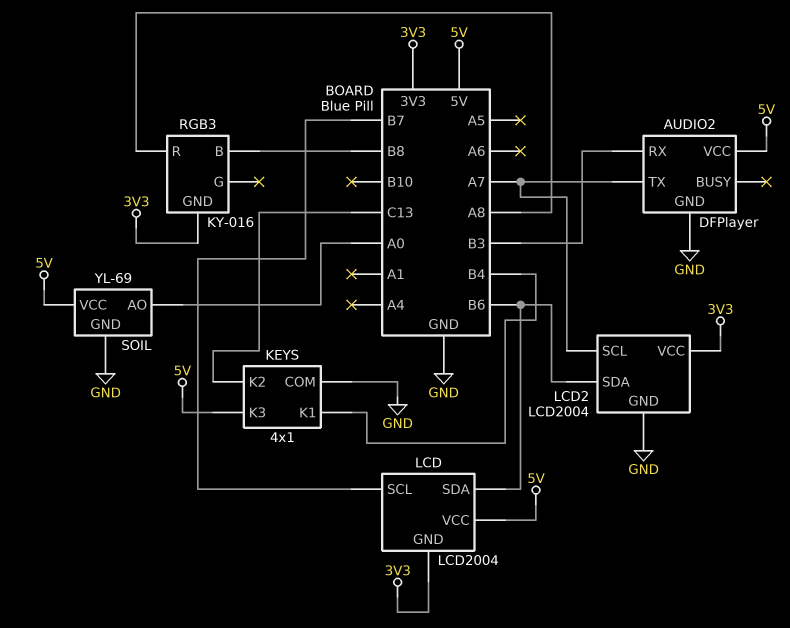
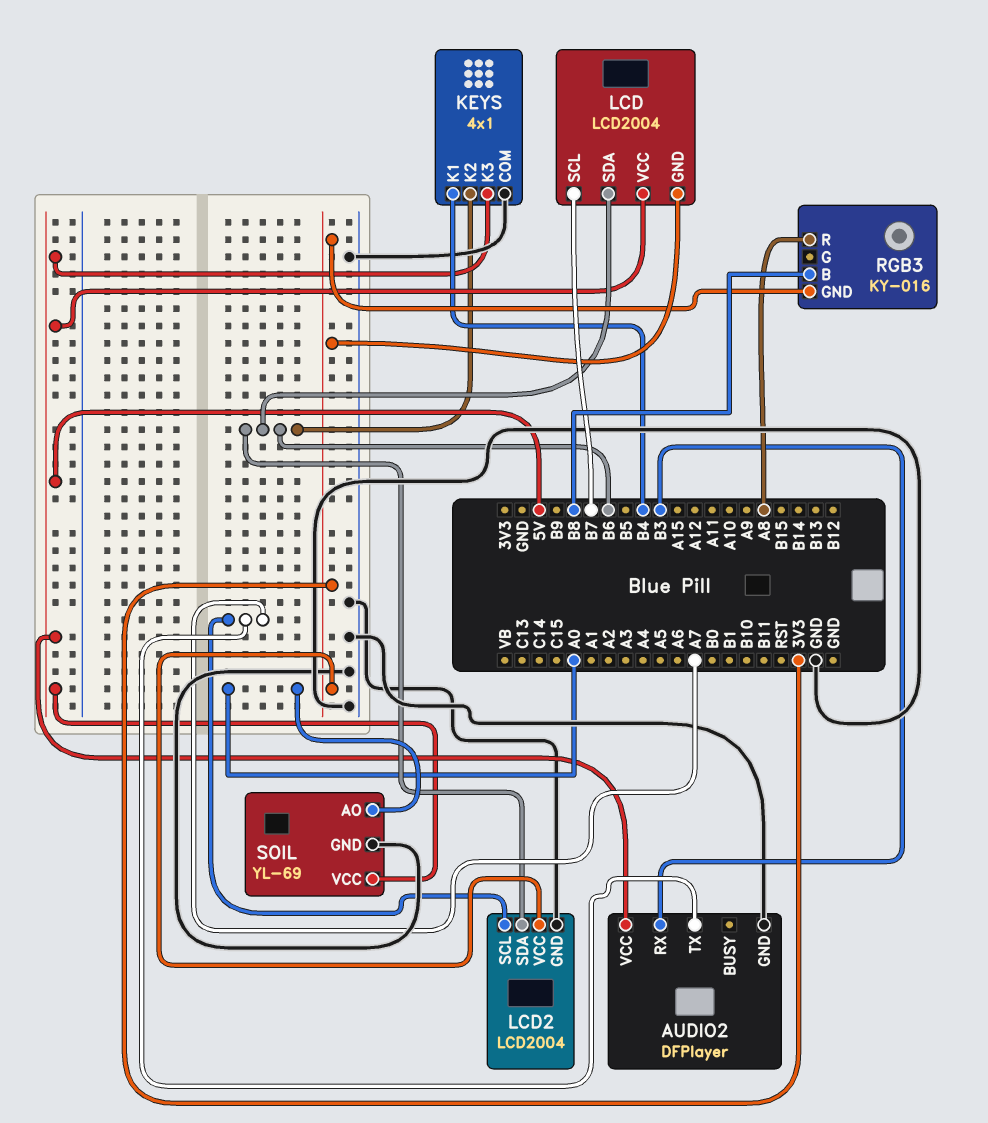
KEYS pin K2: C13 -> B6

